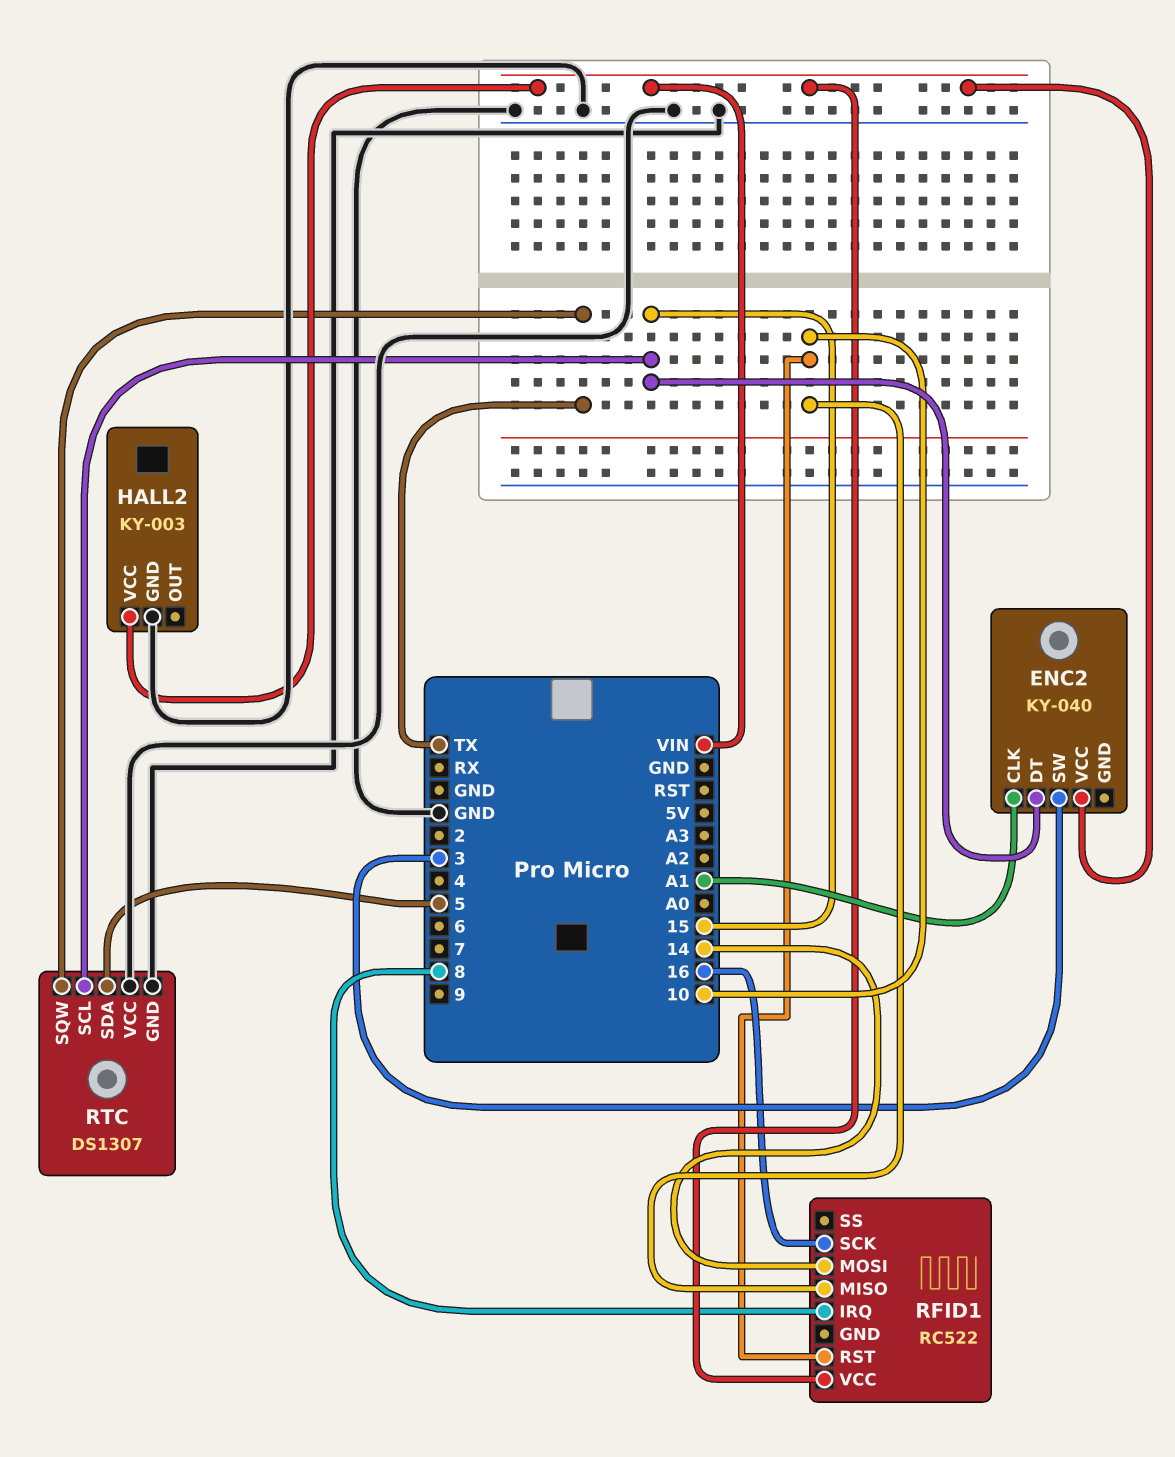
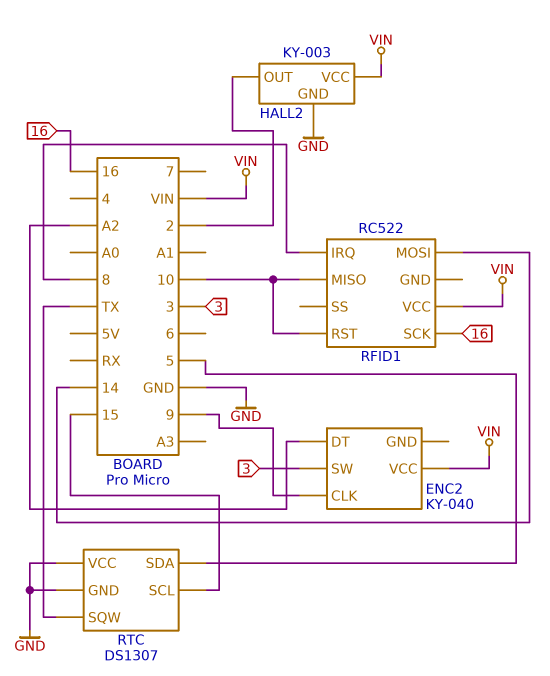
ENC2 pin CLK: A1 -> 9
ENC2 pin DT: 15 -> A2
HALL2 pin OUT: none -> 2

